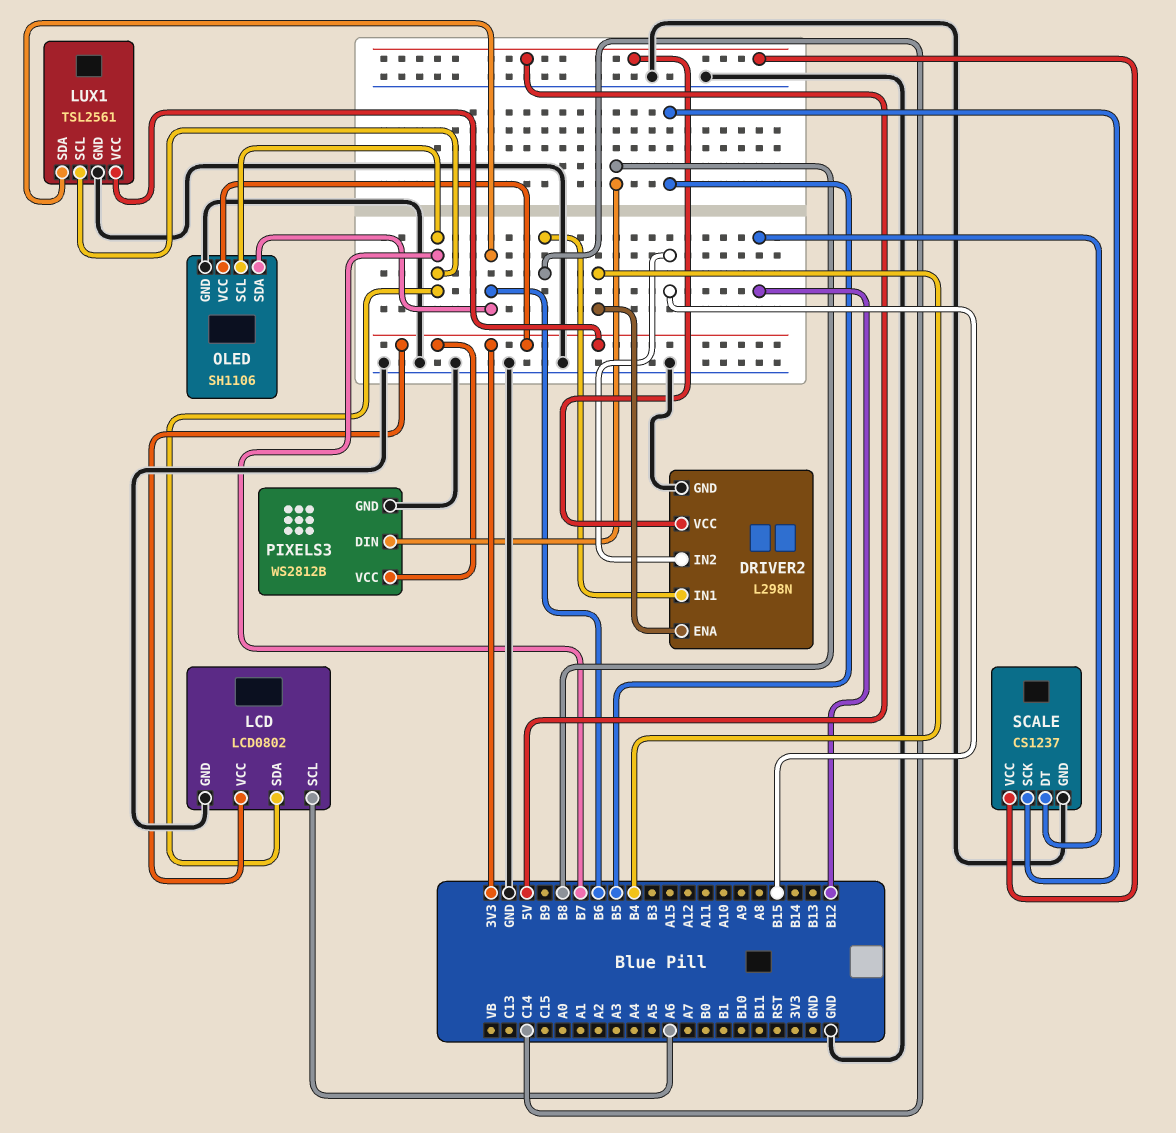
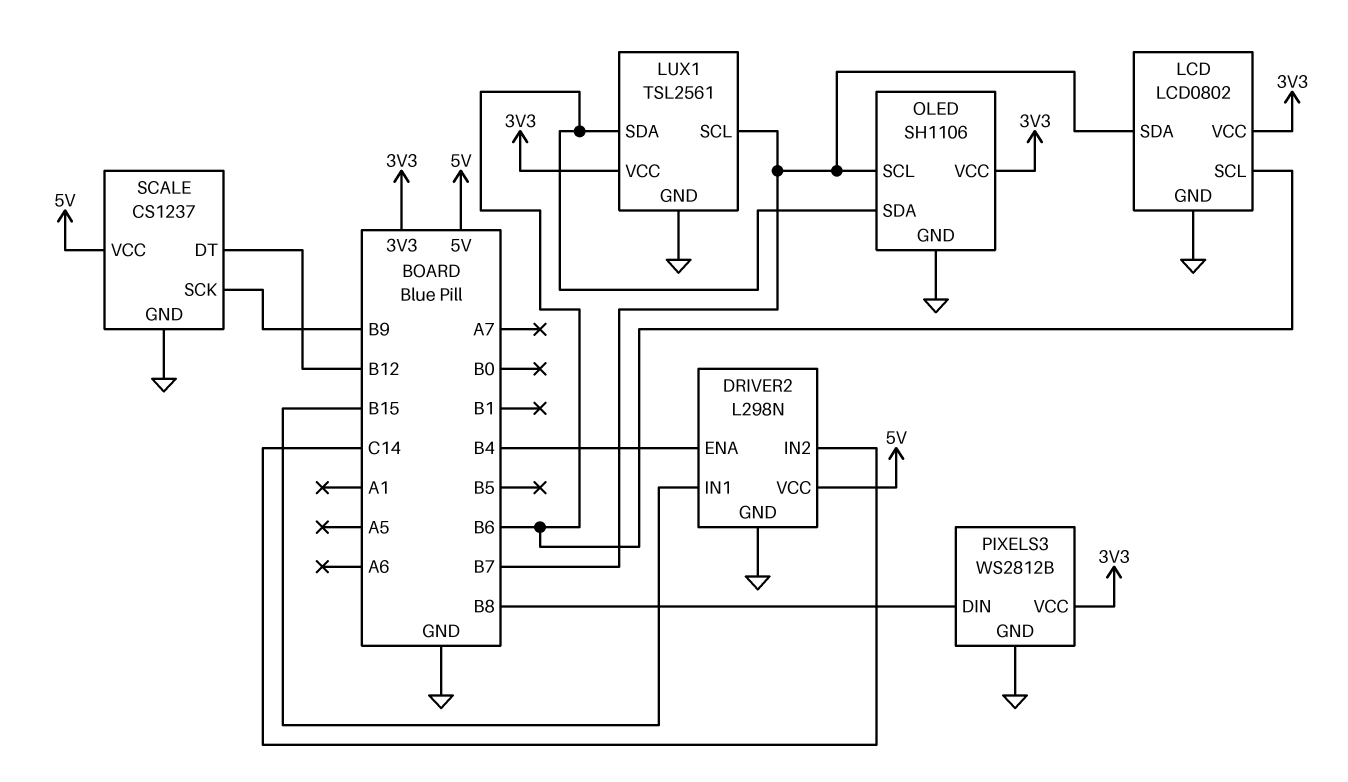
DRIVER2 pin IN1: C14 -> B15
DRIVER2 pin IN2: B15 -> C14
LCD pin SCL: A6 -> B6
SCALE pin SCK: B5 -> B9

